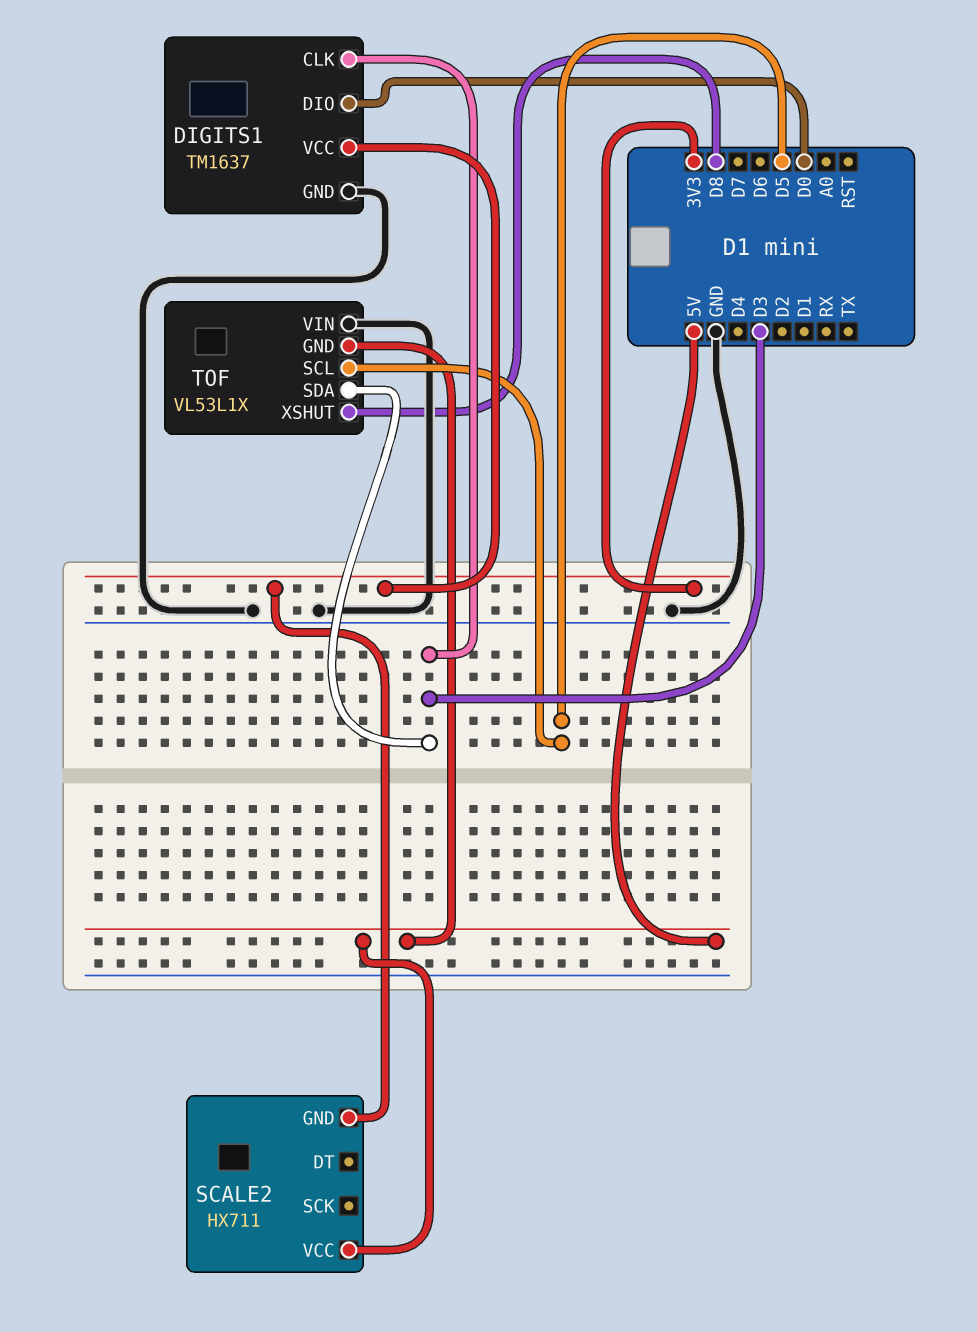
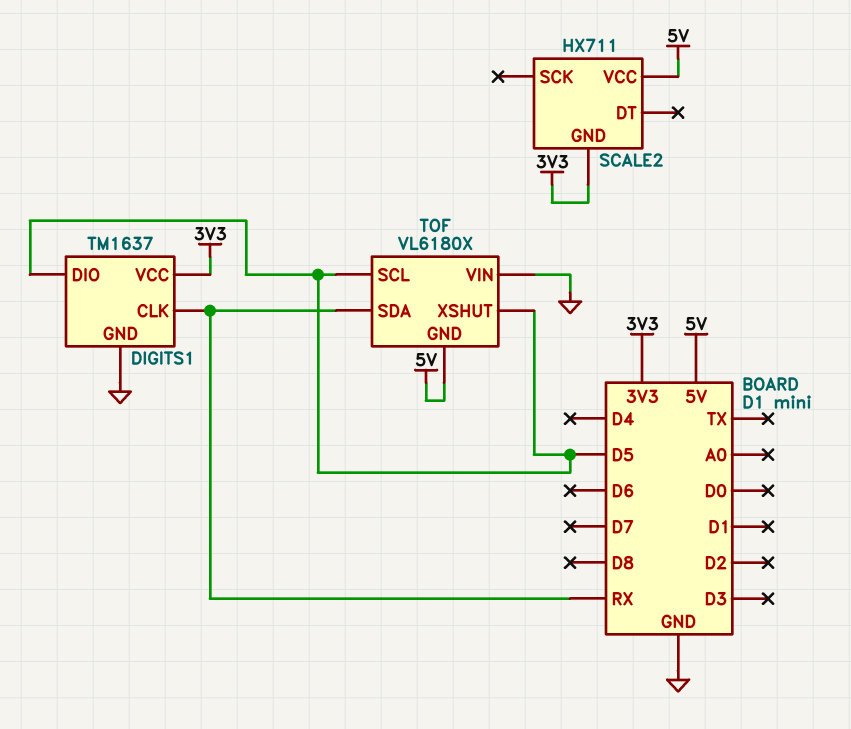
DIGITS1 pin CLK: D3 -> RX
DIGITS1 pin DIO: D0 -> D5
TOF: VL53L1X -> VL6180X
TOF pin SDA: D3 -> RX
TOF pin XSHUT: D8 -> D5

